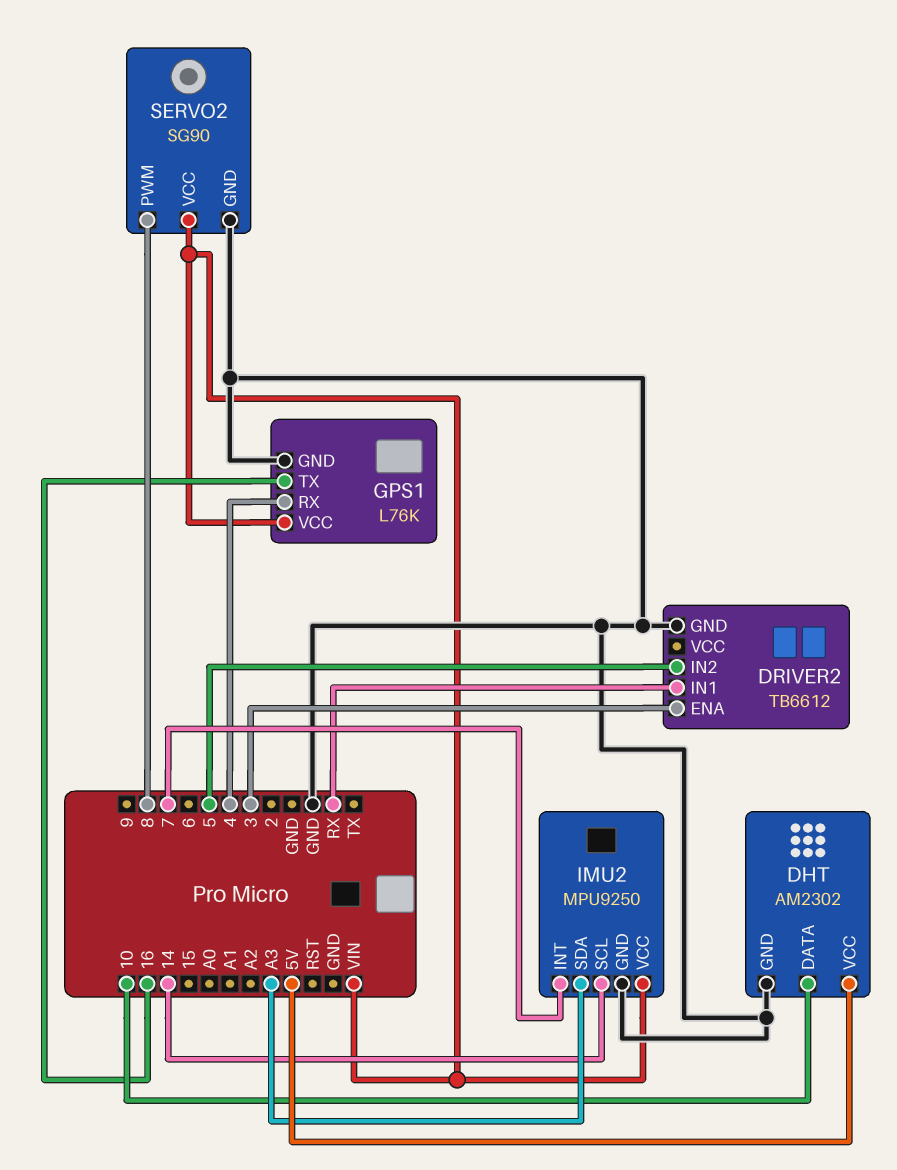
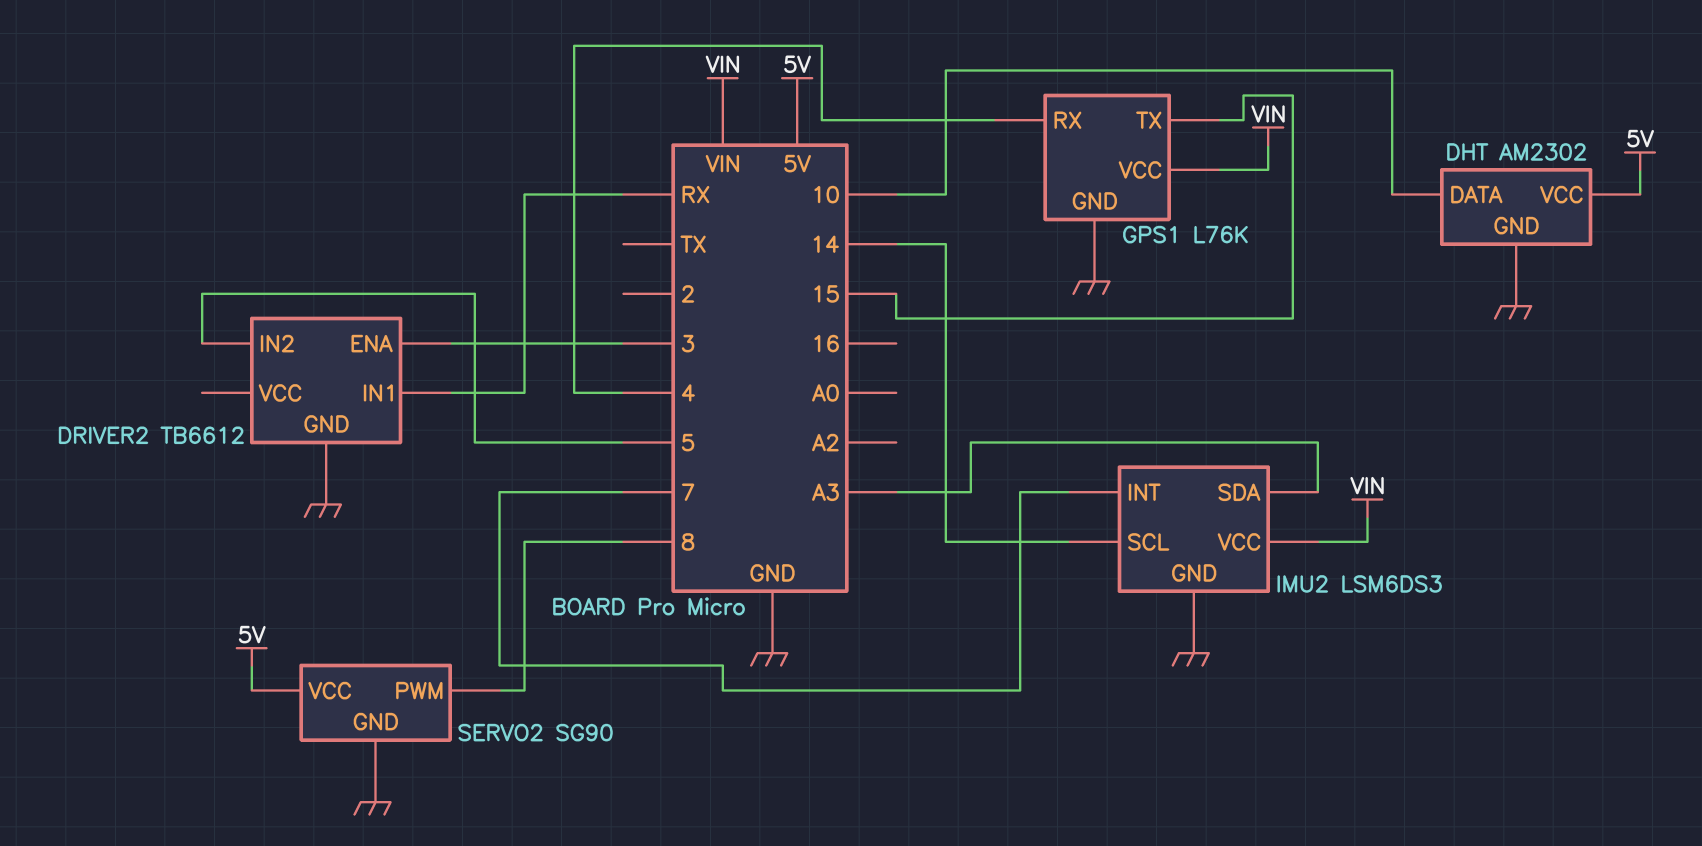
GPS1 pin TX: 16 -> 15
IMU2: MPU9250 -> LSM6DS3
SERVO2 pin VCC: VIN -> 5V

